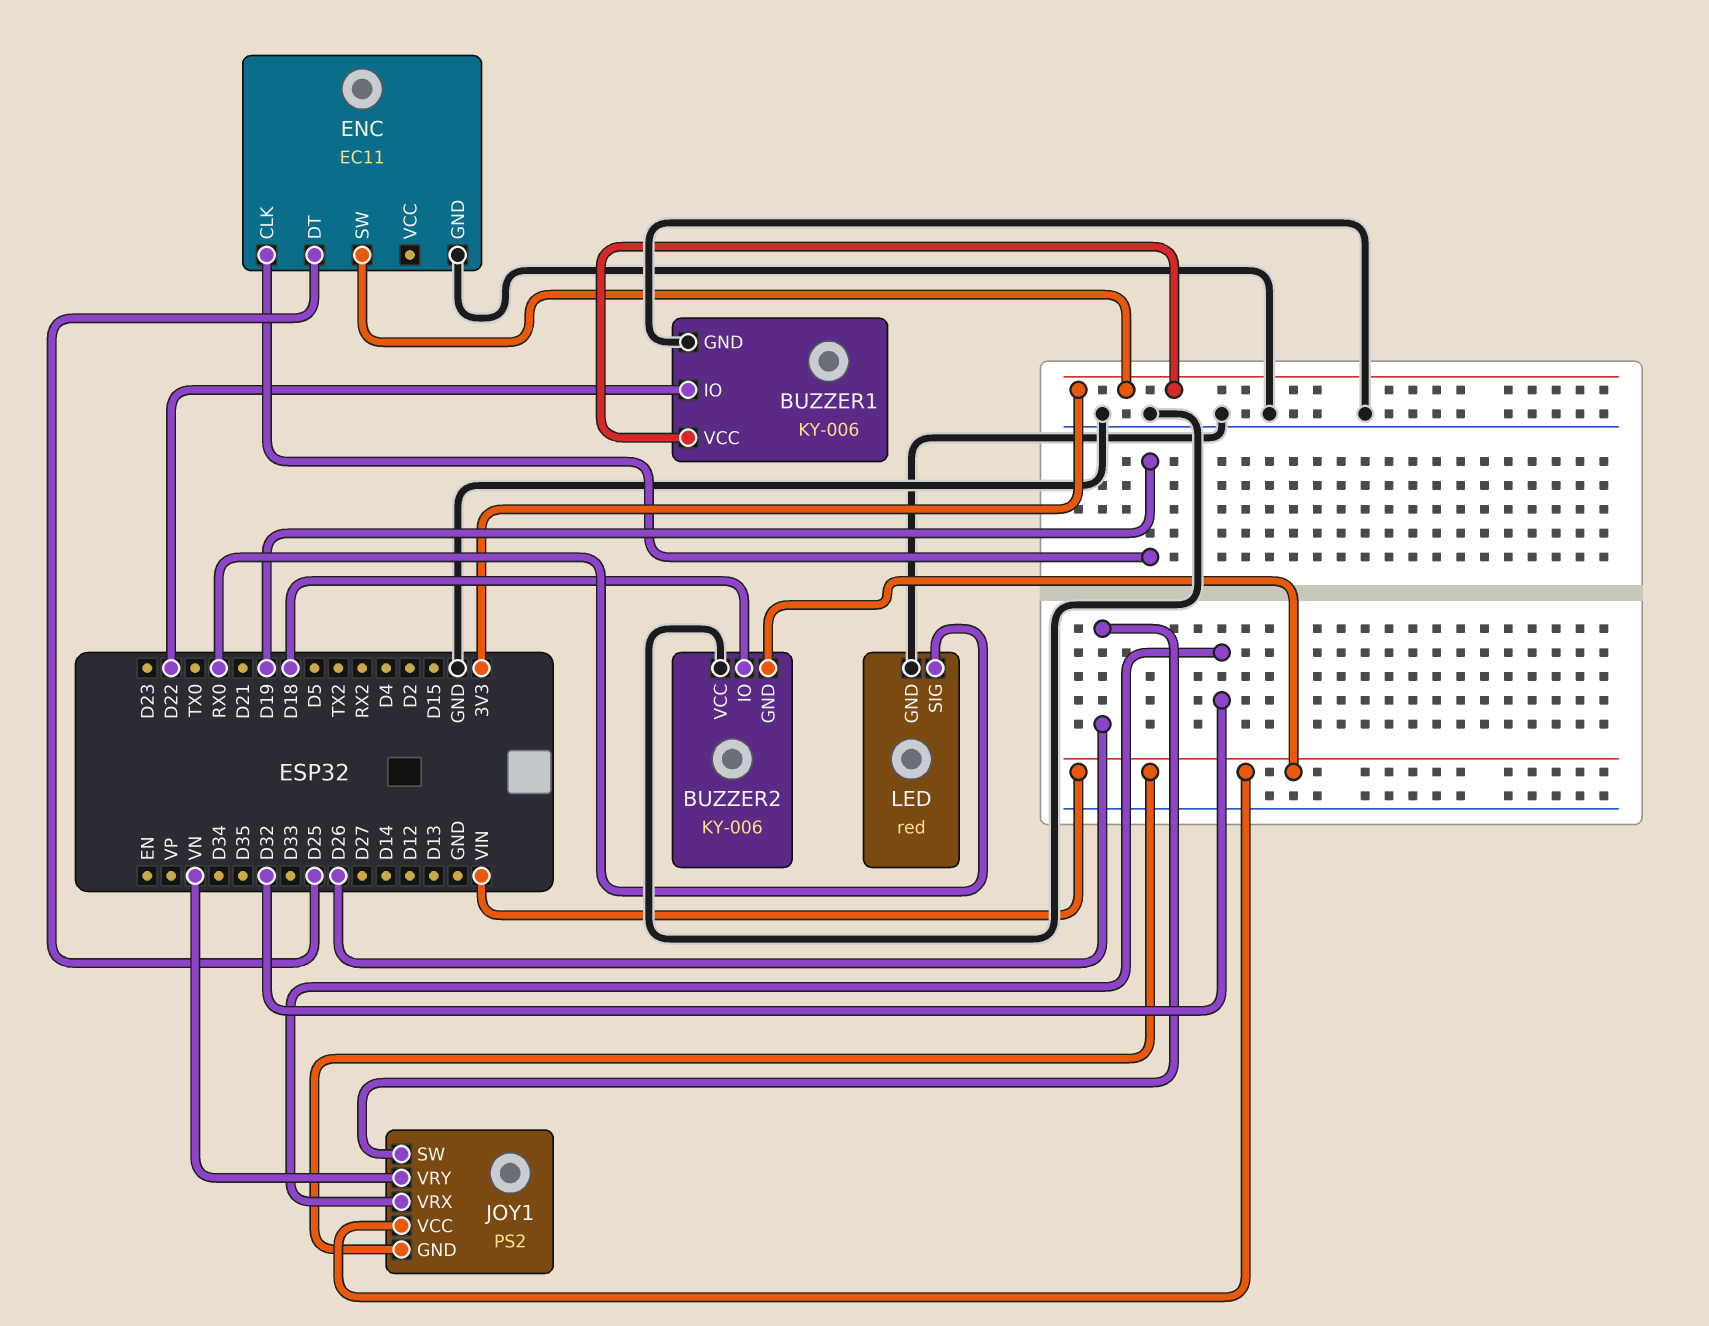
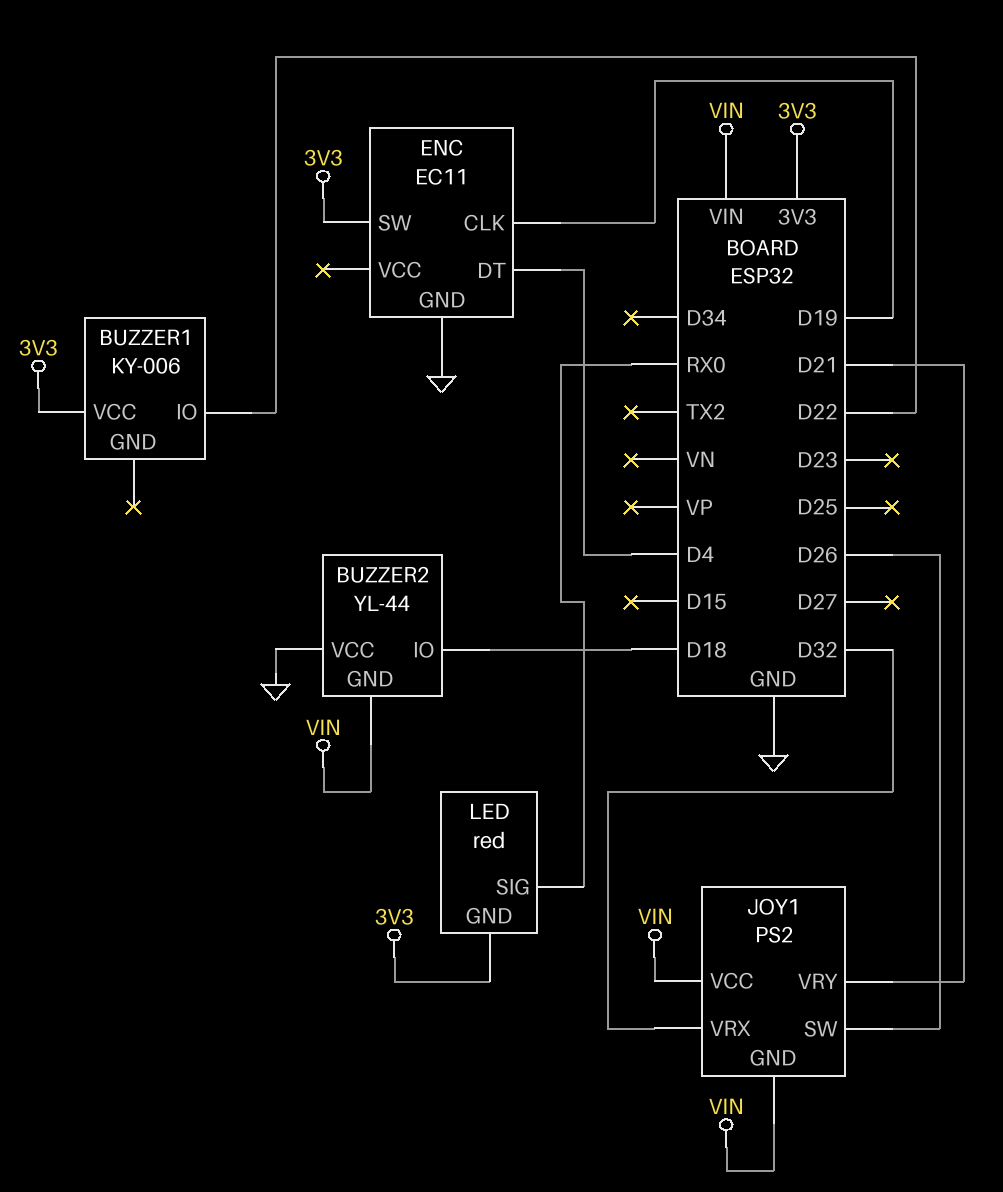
BUZZER1 pin GND: GND -> none
BUZZER2: KY-006 -> YL-44
ENC pin DT: D25 -> D4
JOY1 pin VRY: VN -> D21
LED pin GND: GND -> 3V3

